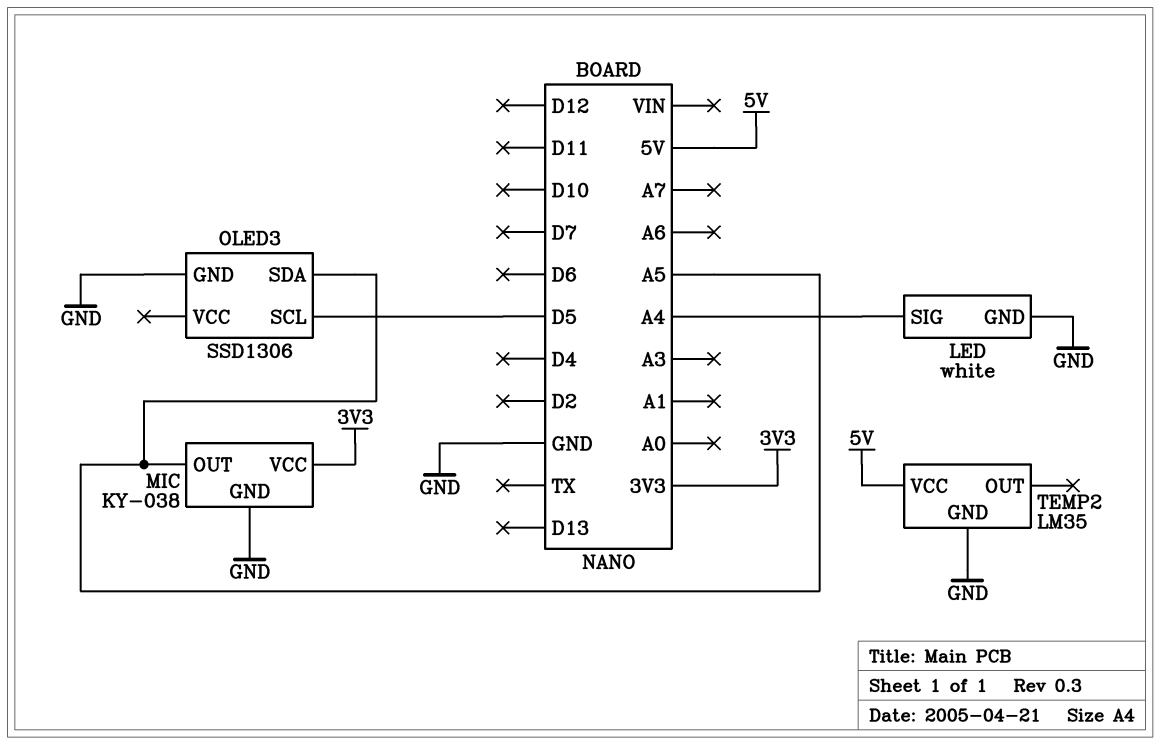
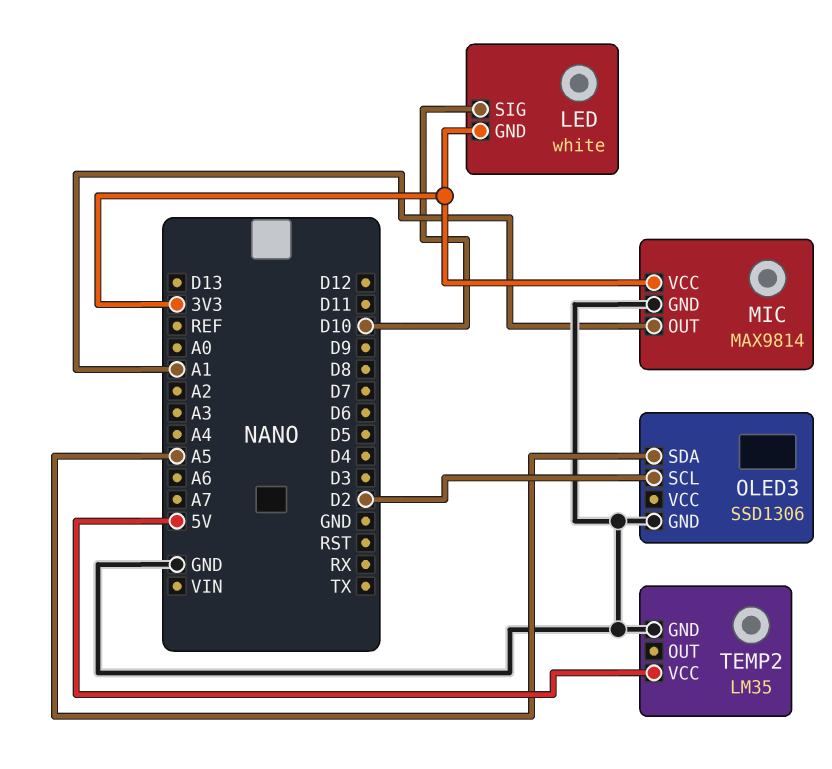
LED pin GND: GND -> 3V3
LED pin SIG: A4 -> D10
MIC: KY-038 -> MAX9814
MIC pin OUT: A5 -> A1
OLED3 pin SCL: D5 -> D2

